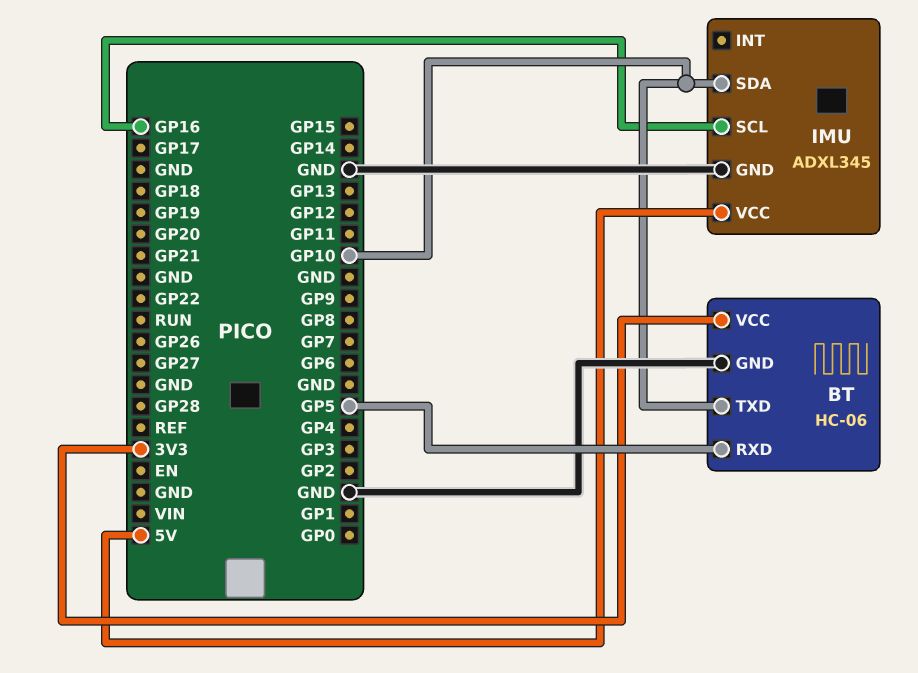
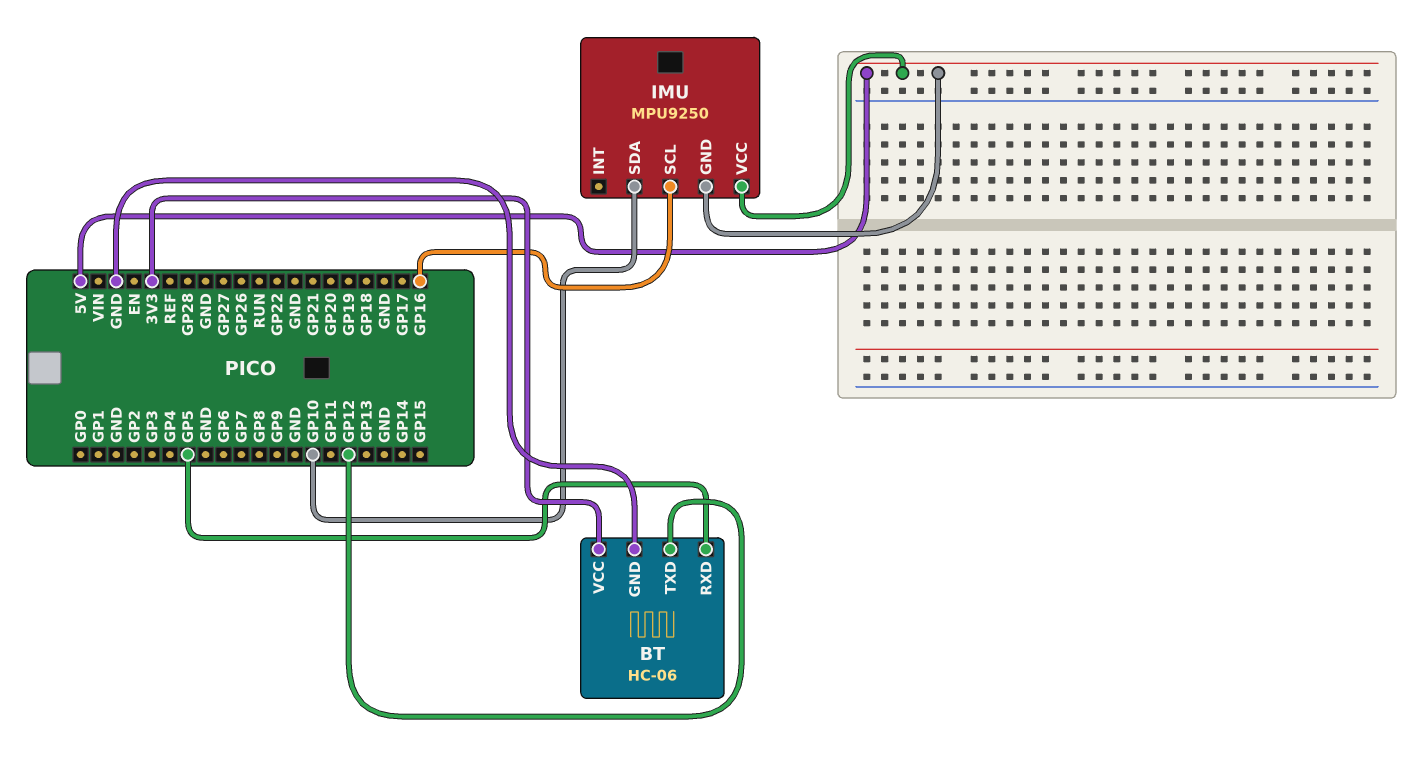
BT pin TXD: GP10 -> GP12
IMU: ADXL345 -> MPU9250
IMU pin GND: GND -> 5V

